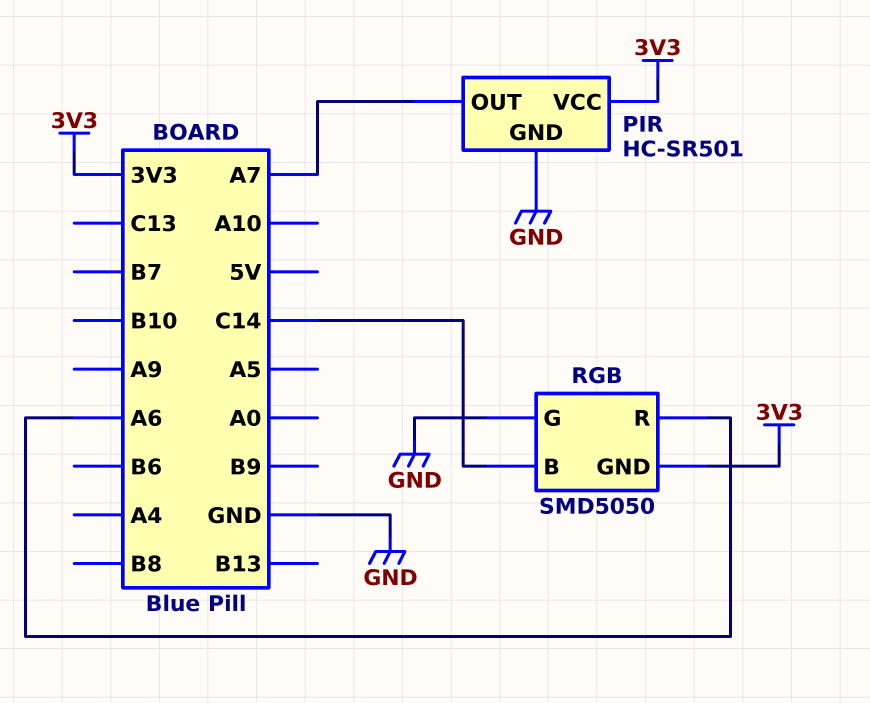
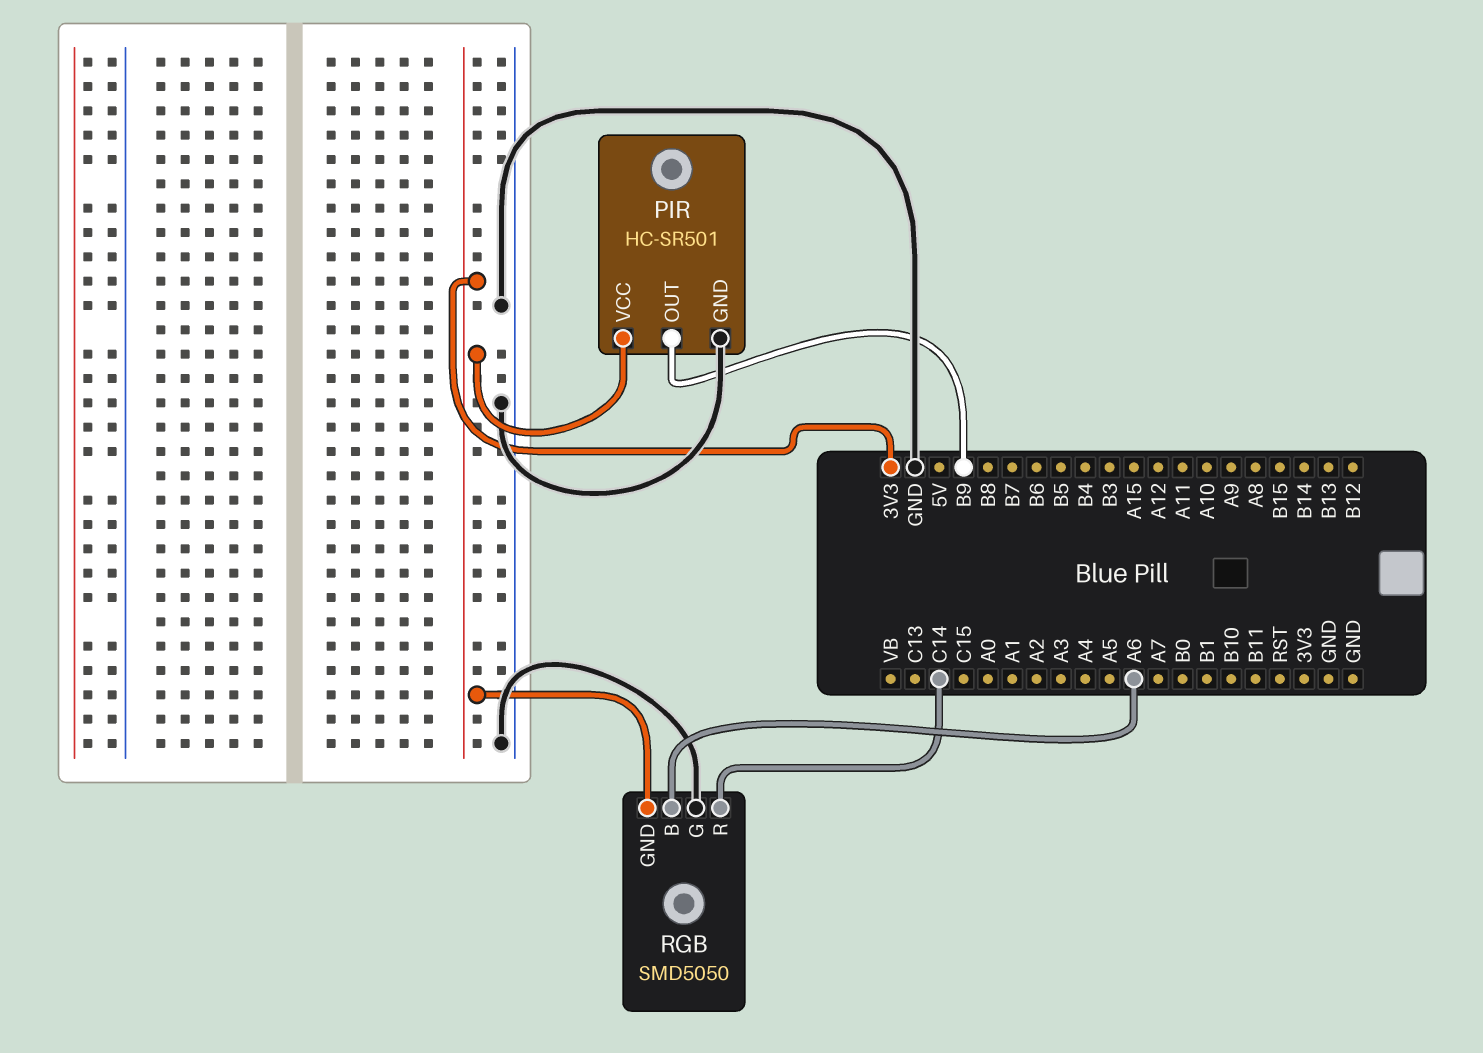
PIR pin OUT: A7 -> B9
RGB pin B: C14 -> A6
RGB pin R: A6 -> C14

